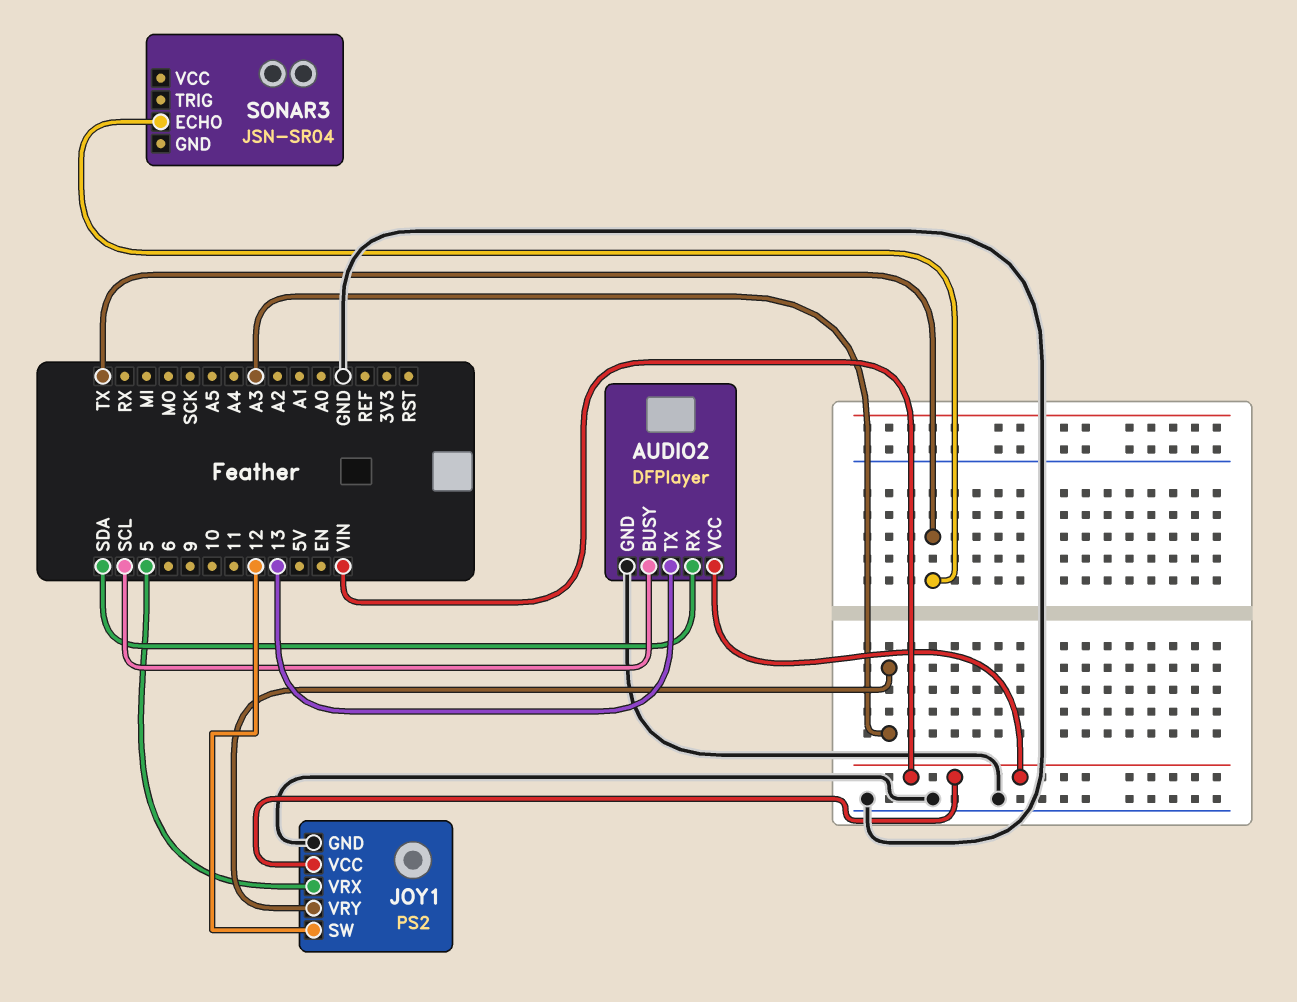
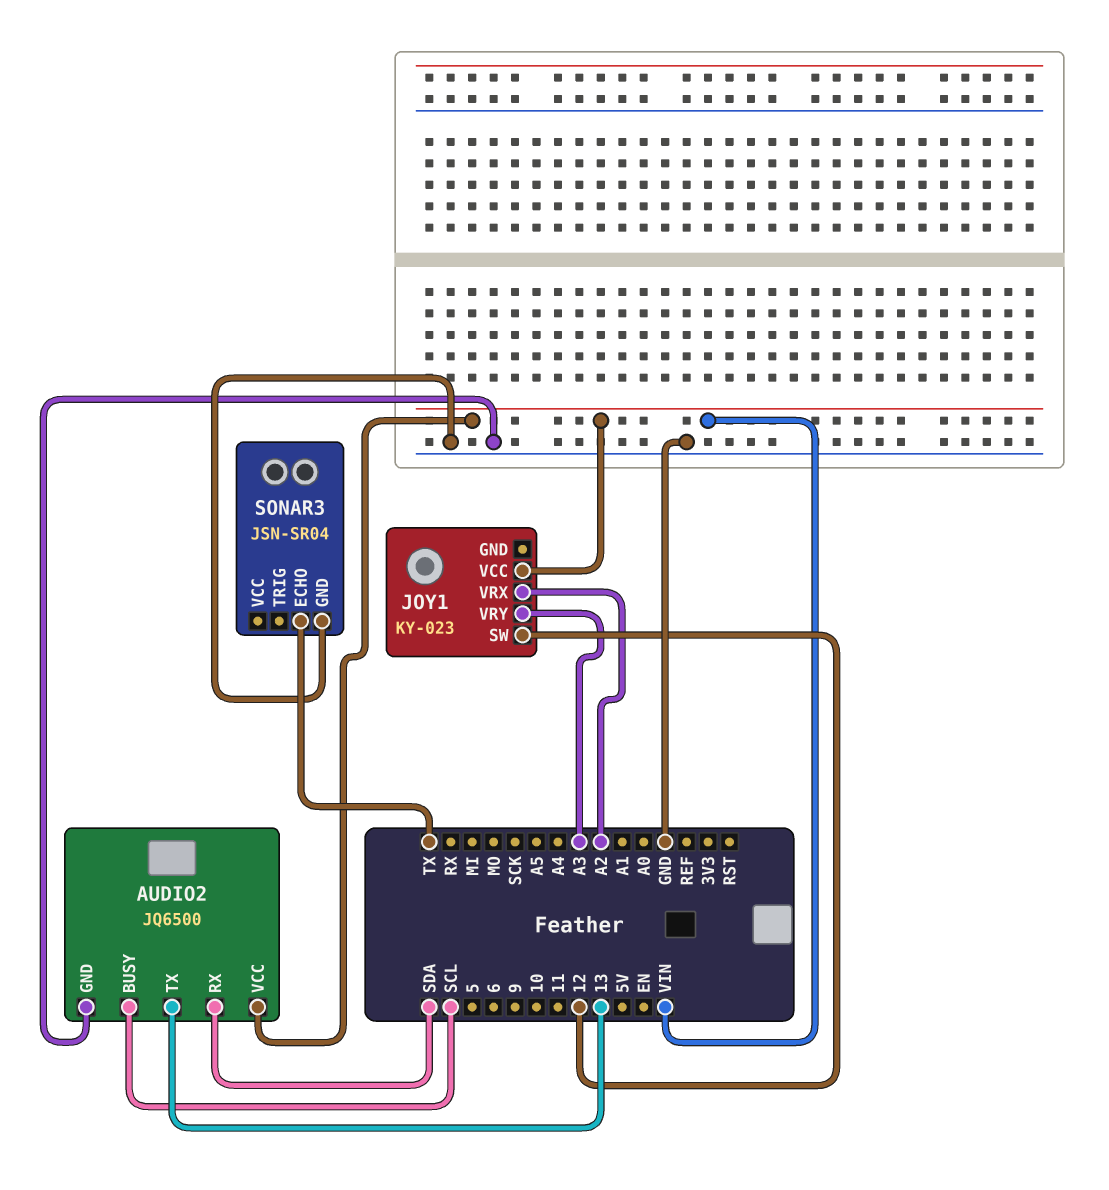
AUDIO2: DFPlayer -> JQ6500
JOY1: PS2 -> KY-023
JOY1 pin GND: GND -> none
JOY1 pin VRX: 5 -> A2
SONAR3 pin GND: none -> GND

